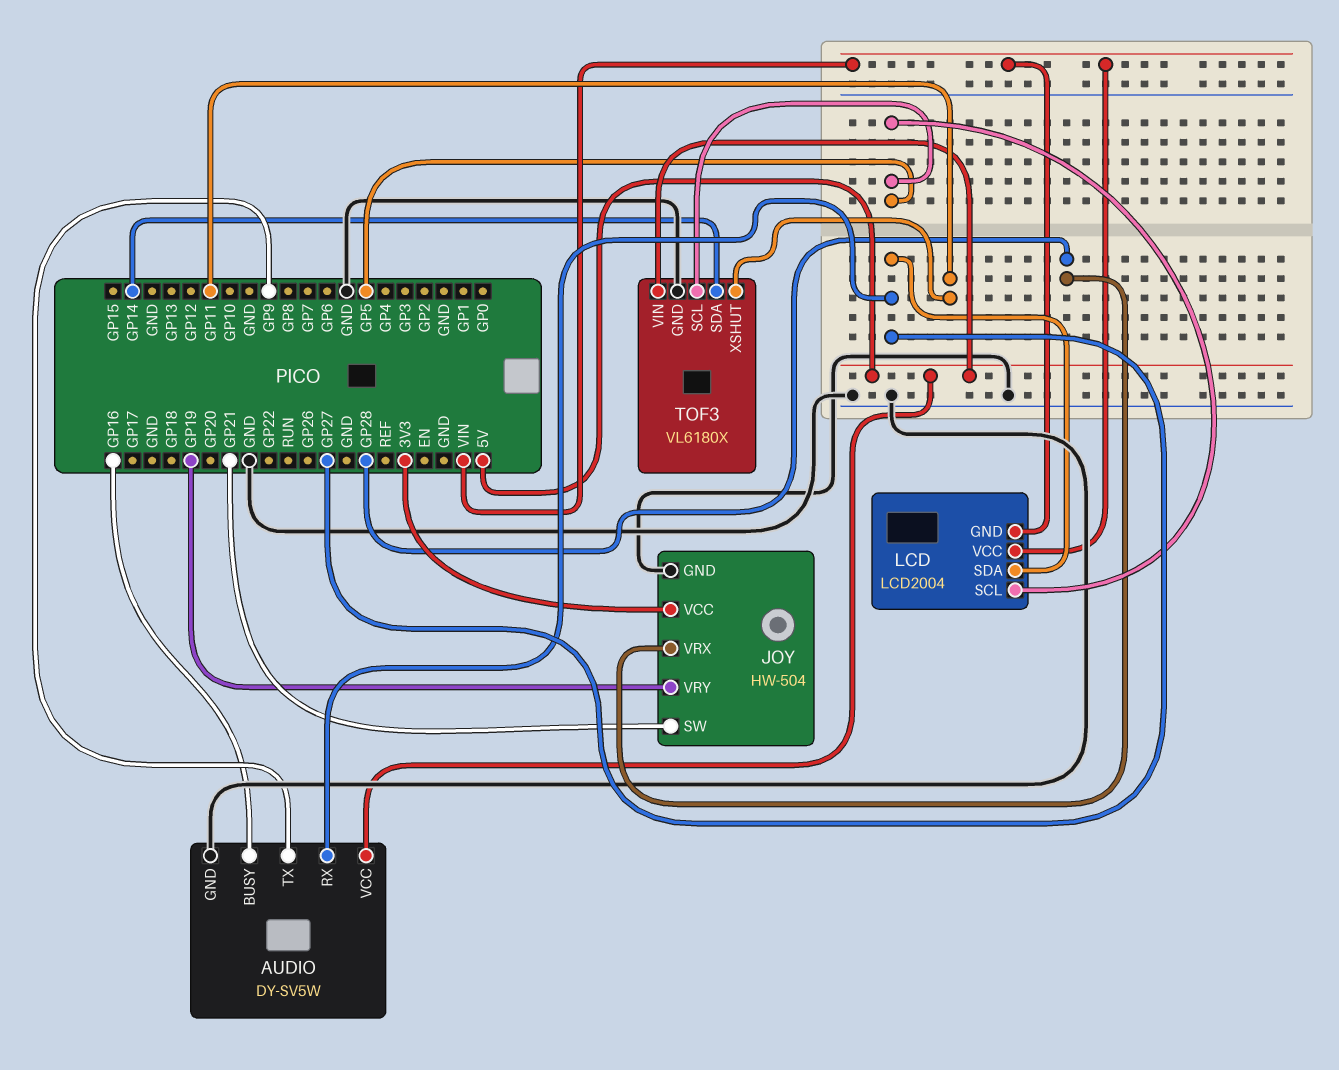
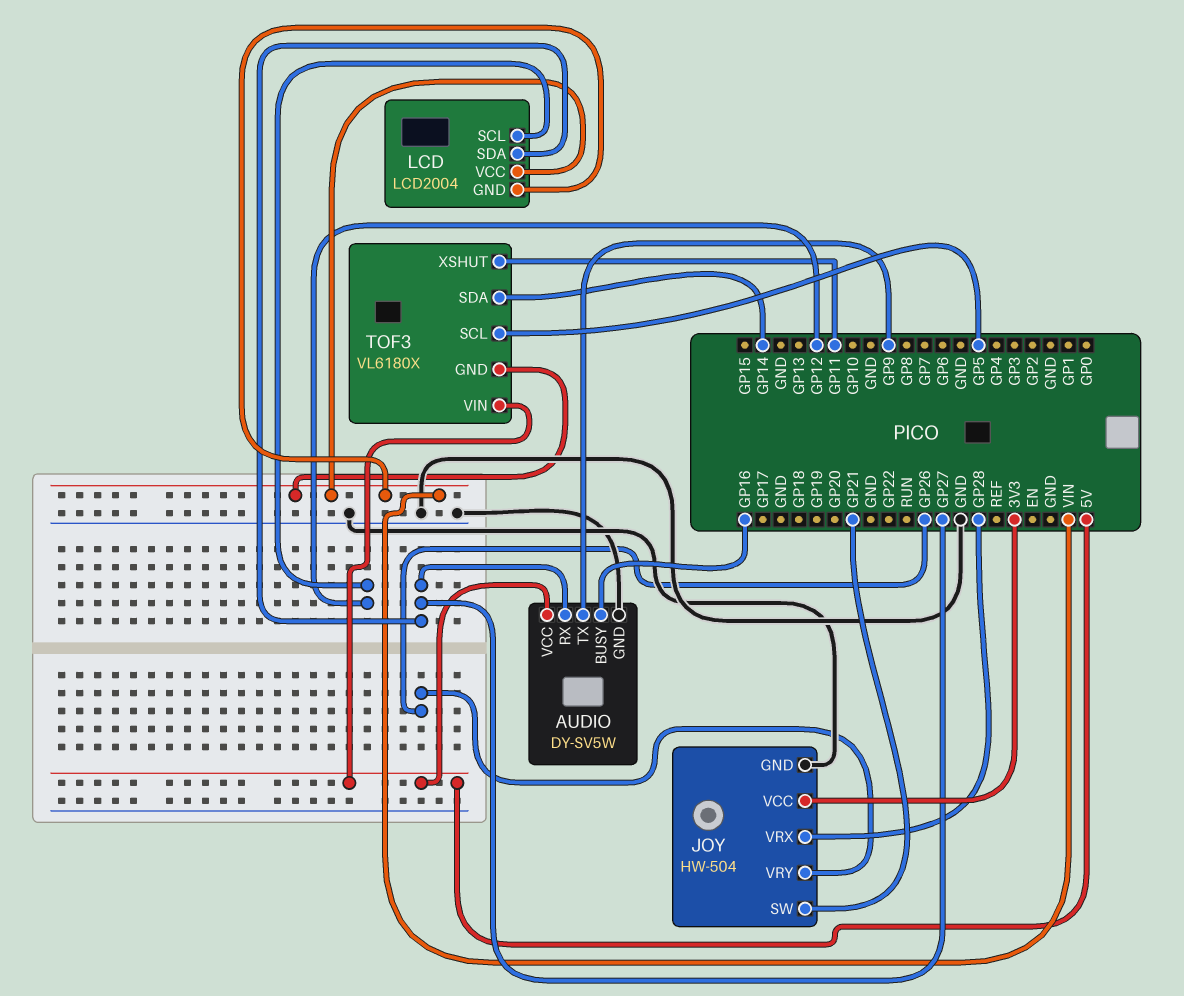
JOY pin VRY: GP19 -> GP26
LCD pin SCL: GP5 -> GP12
TOF3 pin GND: GND -> VIN

